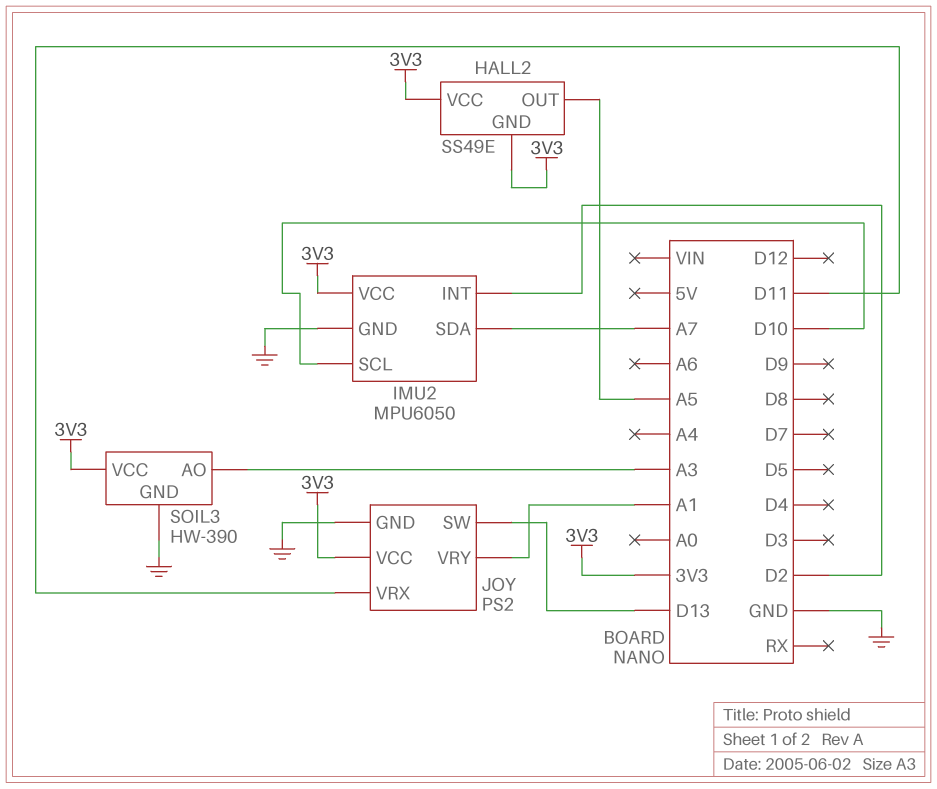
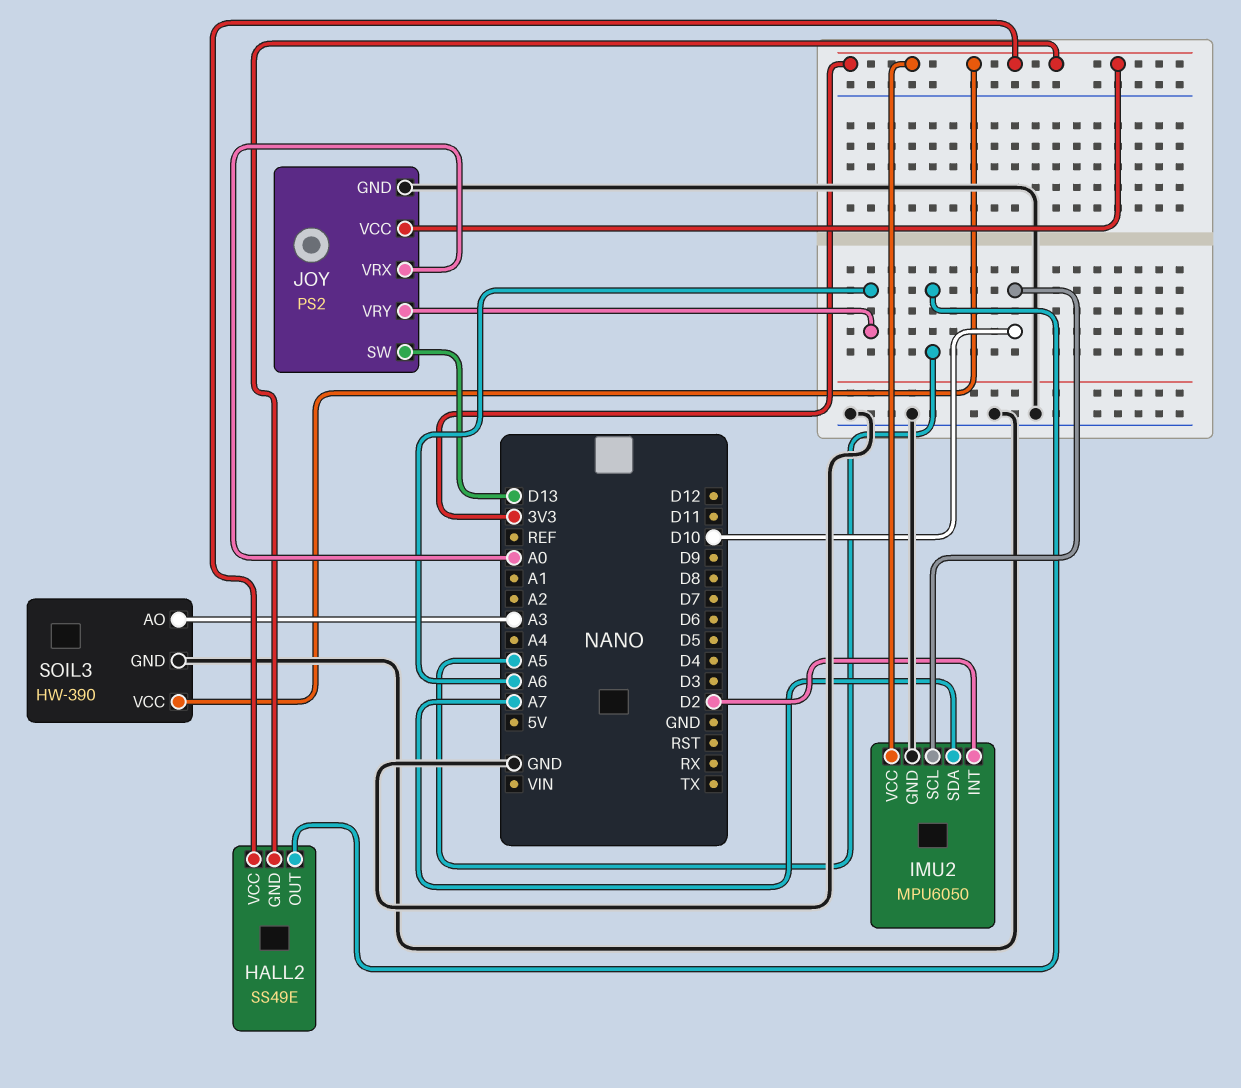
JOY pin VRX: D11 -> A0
JOY pin VRY: A1 -> A6

